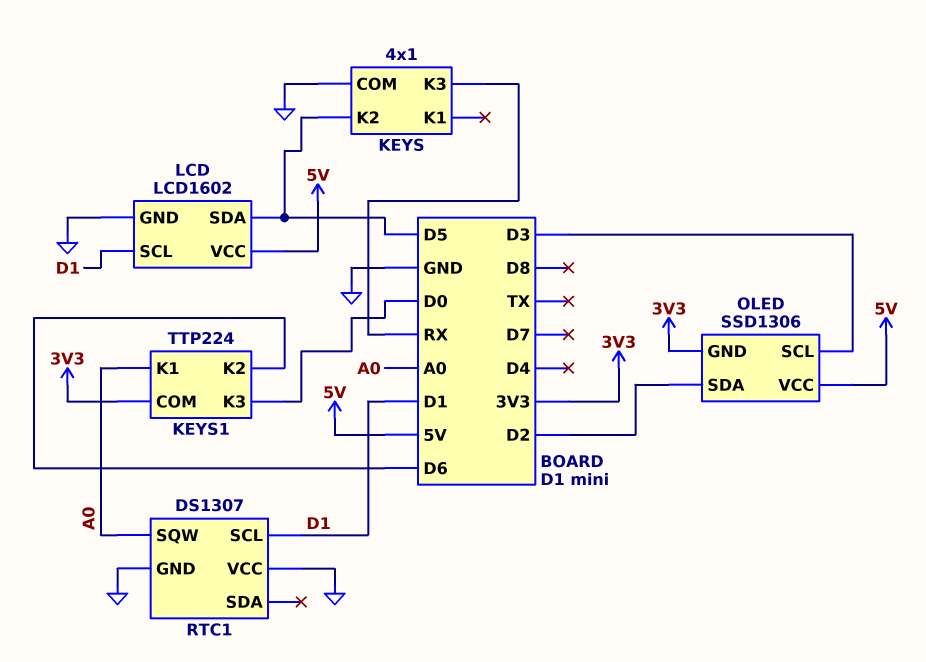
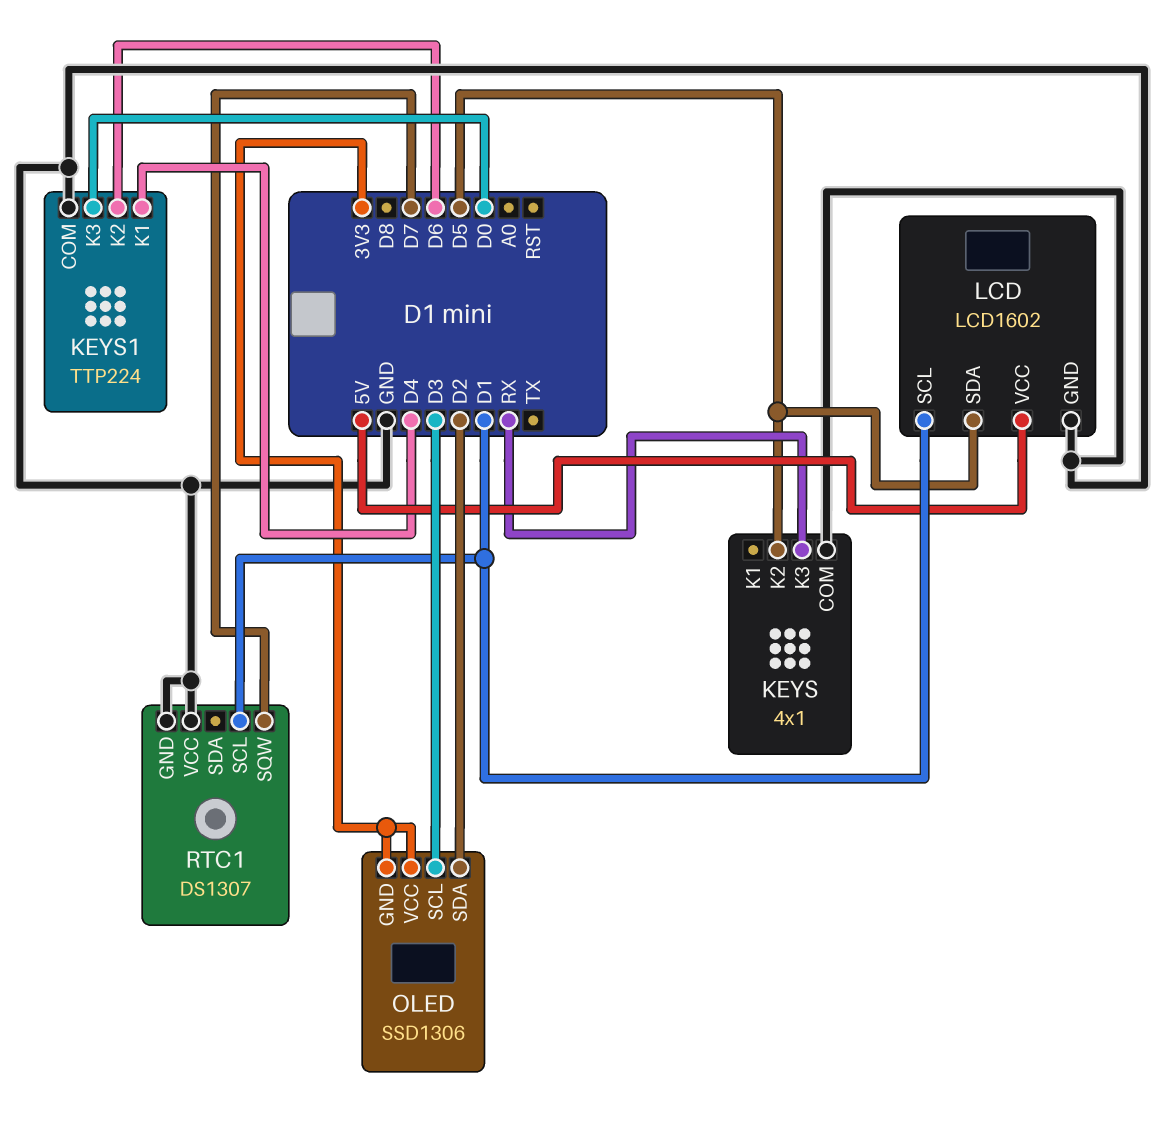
KEYS1 pin COM: 3V3 -> GND
KEYS1 pin K1: A0 -> D4
OLED pin VCC: 5V -> 3V3
RTC1 pin SQW: A0 -> D7

